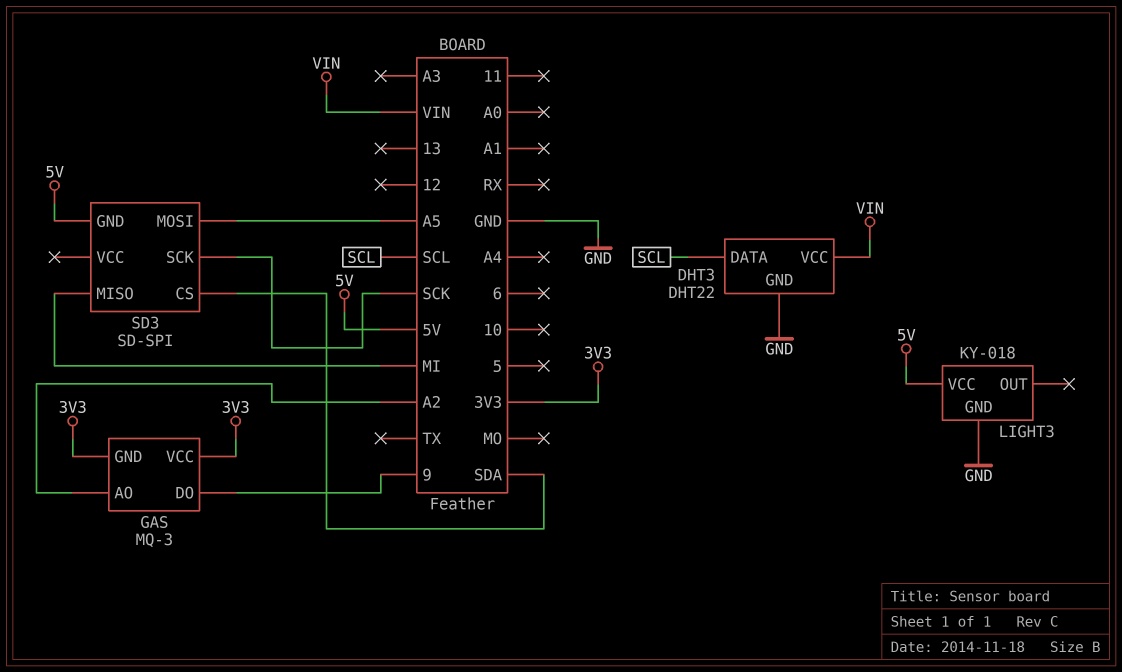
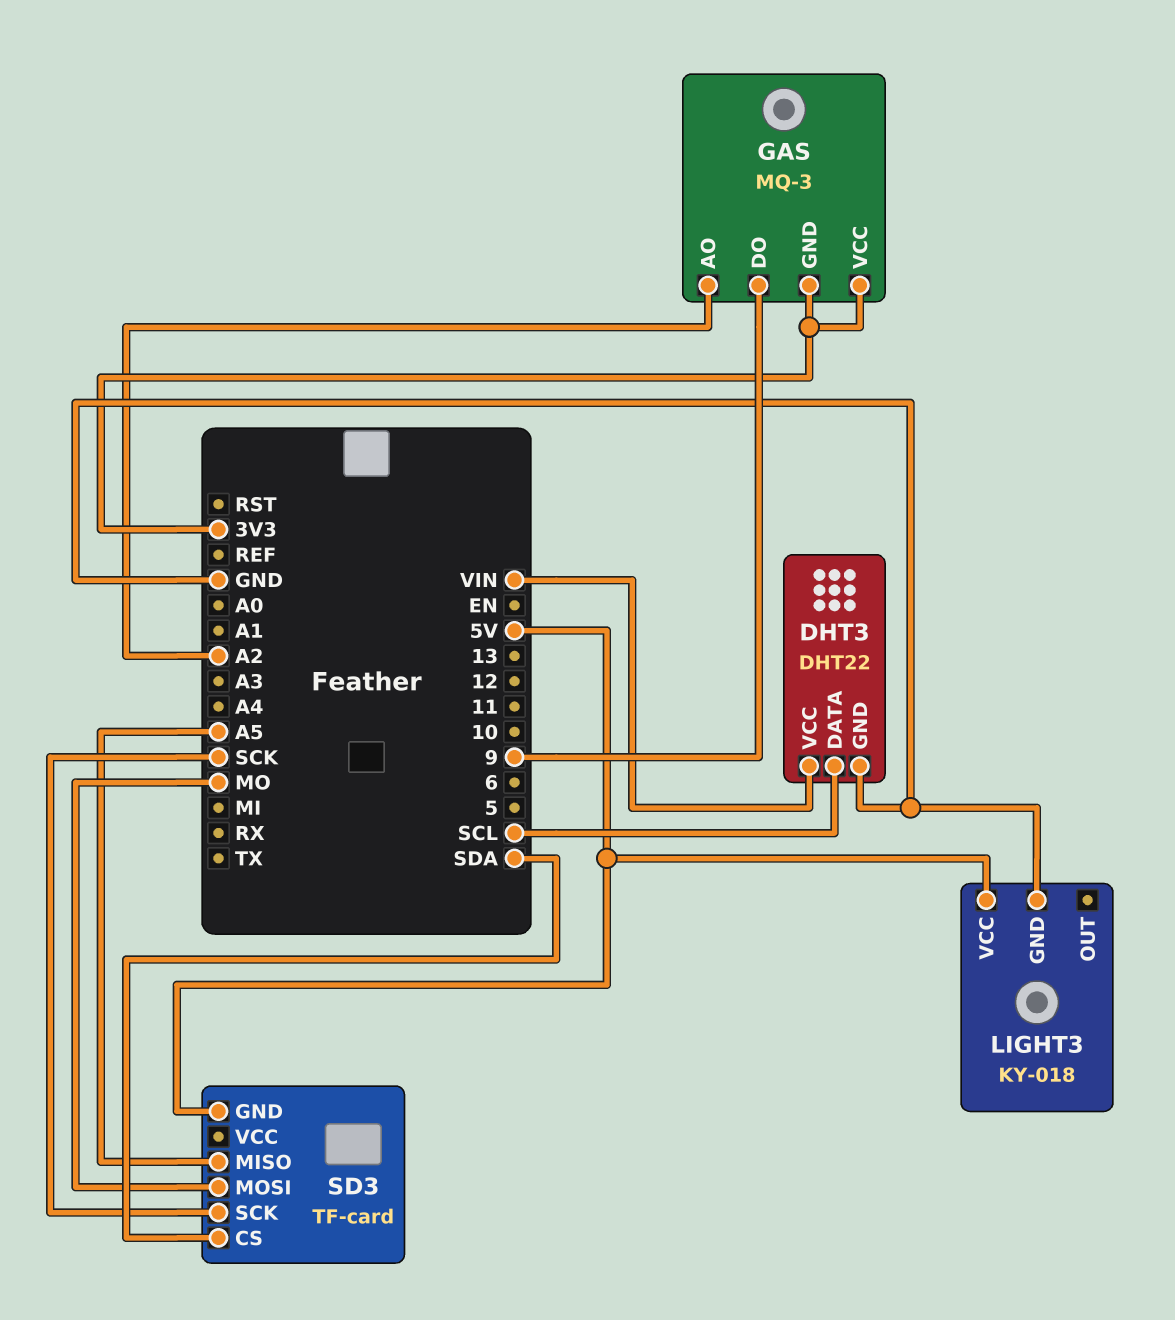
SD3: SD-SPI -> TF-card
SD3 pin MISO: MI -> A5
SD3 pin MOSI: A5 -> MO

